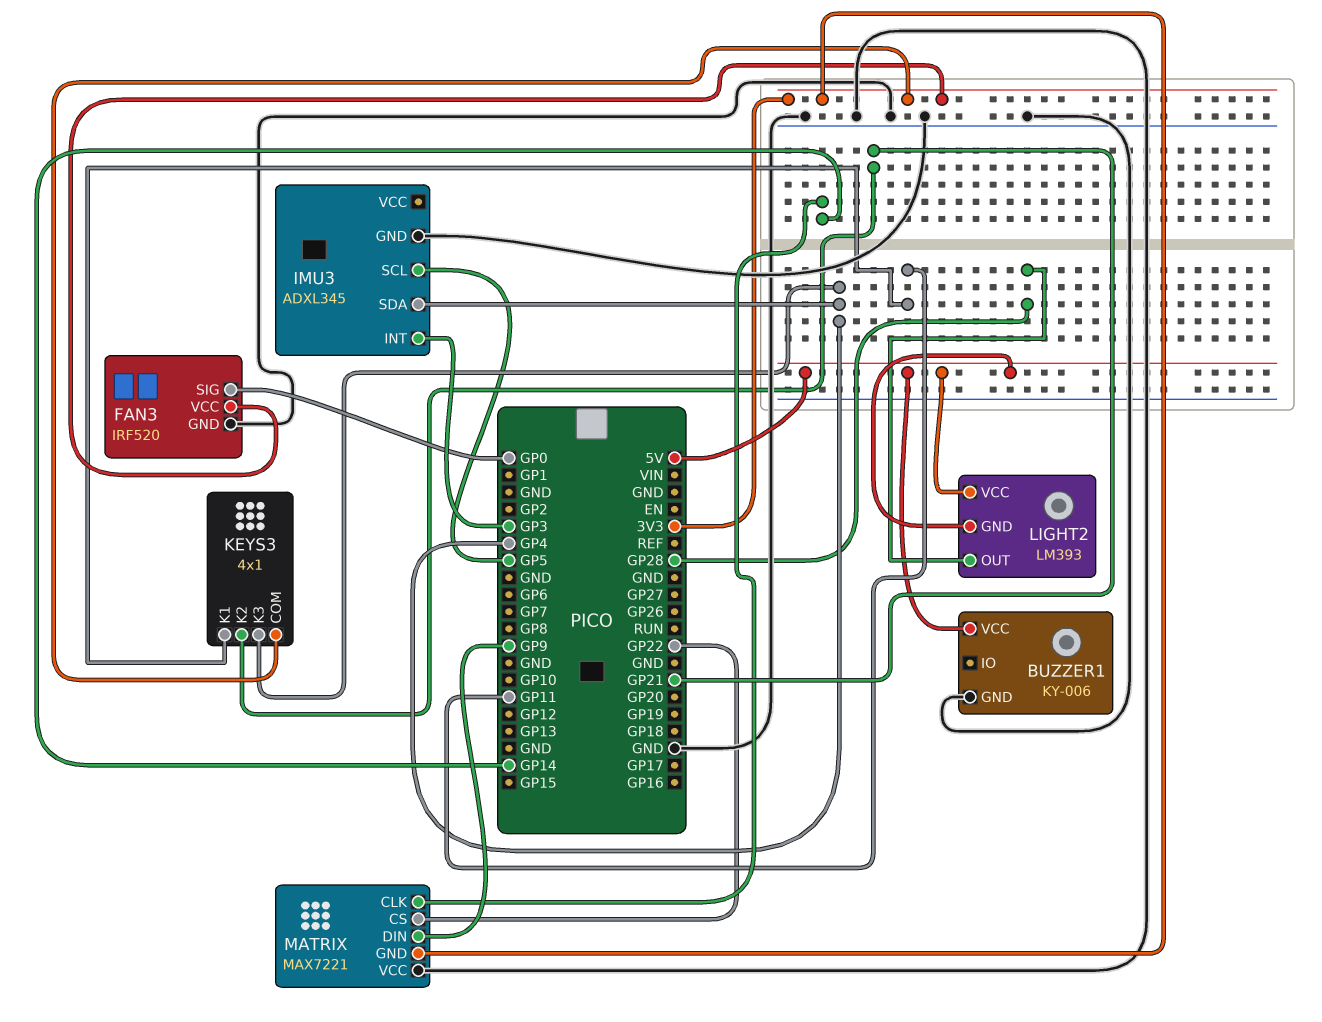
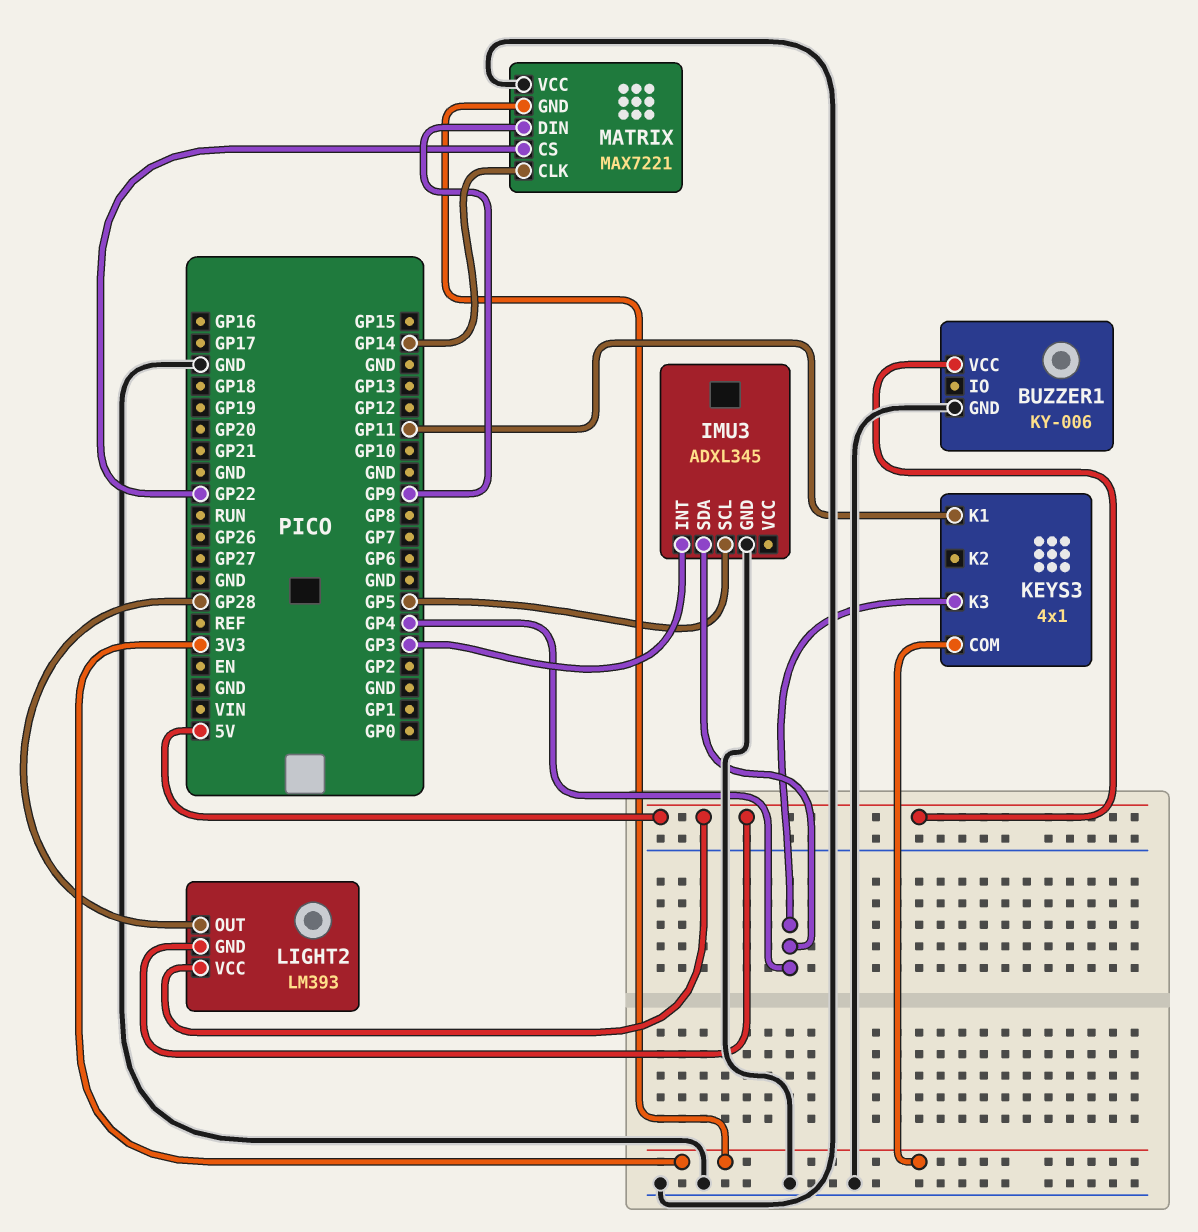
FAN3: IRF520 -> none
FAN3 pin GND: GND -> none
FAN3 pin SIG: GP0 -> none
FAN3 pin VCC: 3V3 -> none
KEYS3 pin K2: GP21 -> none

